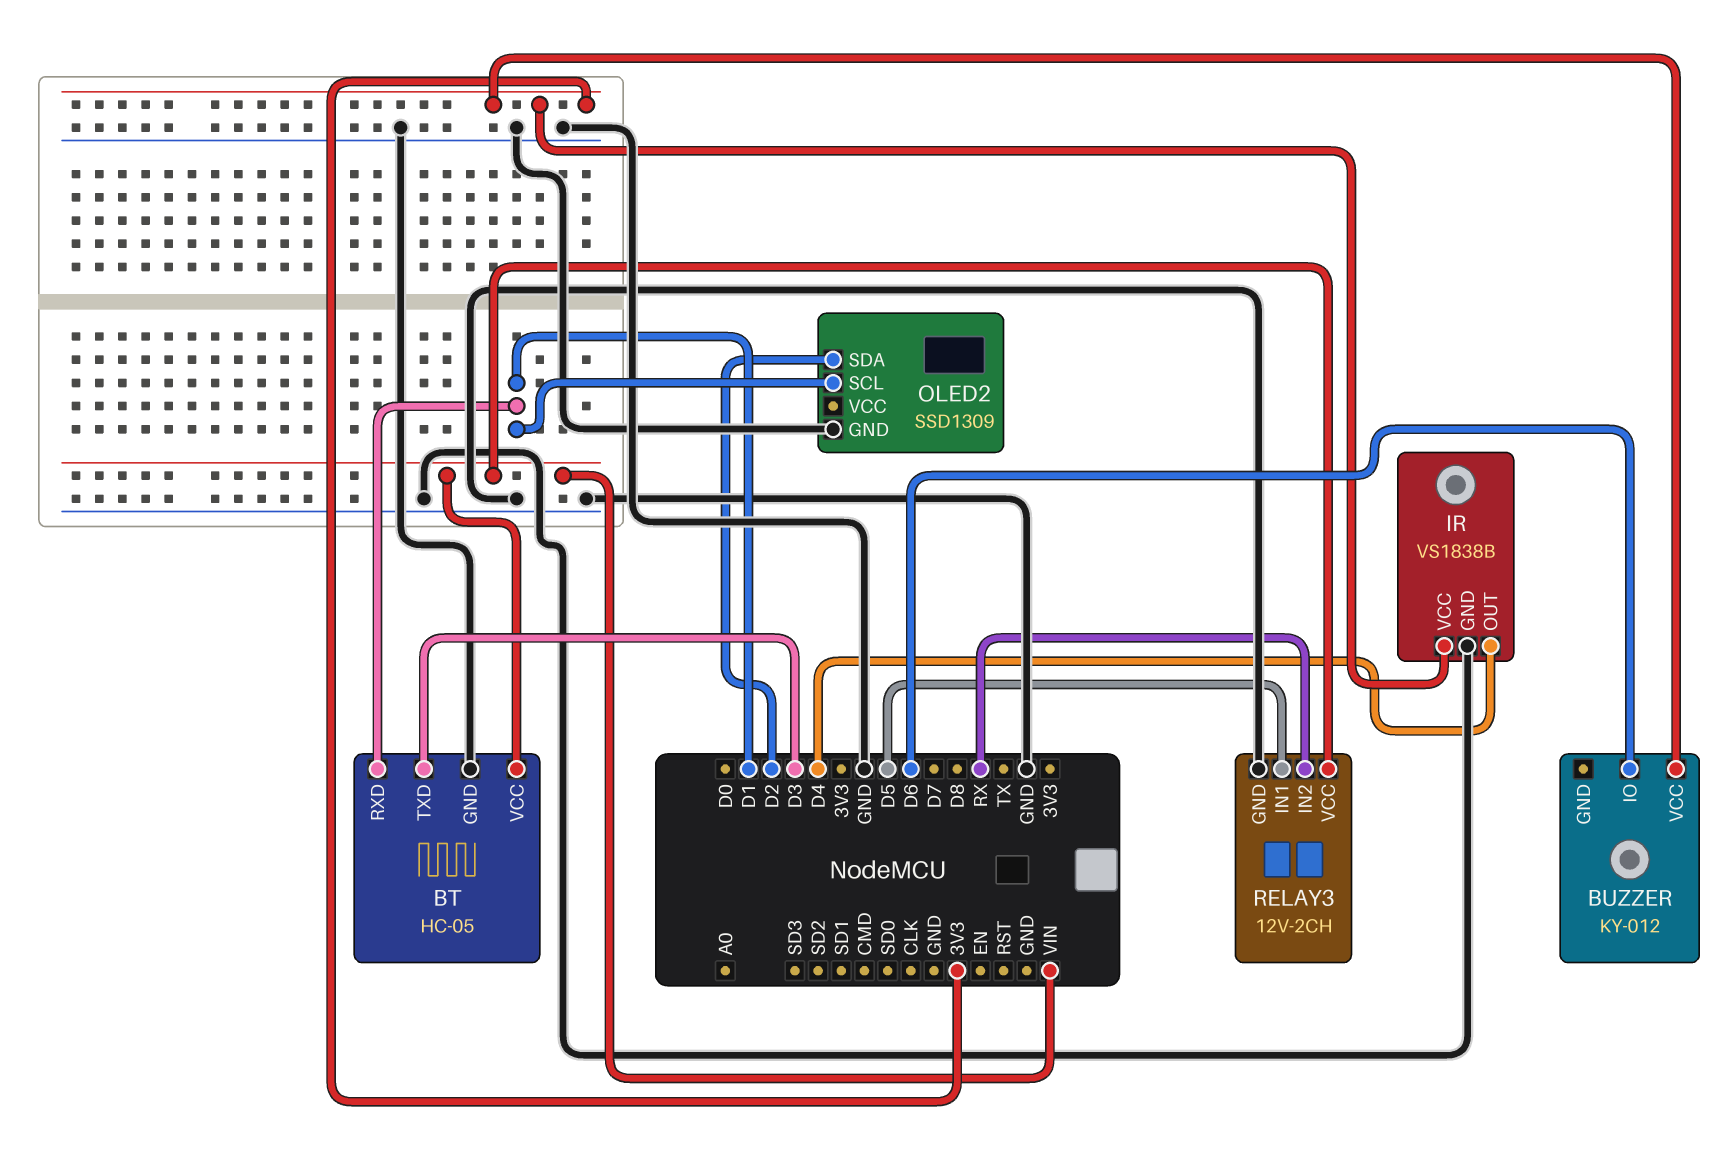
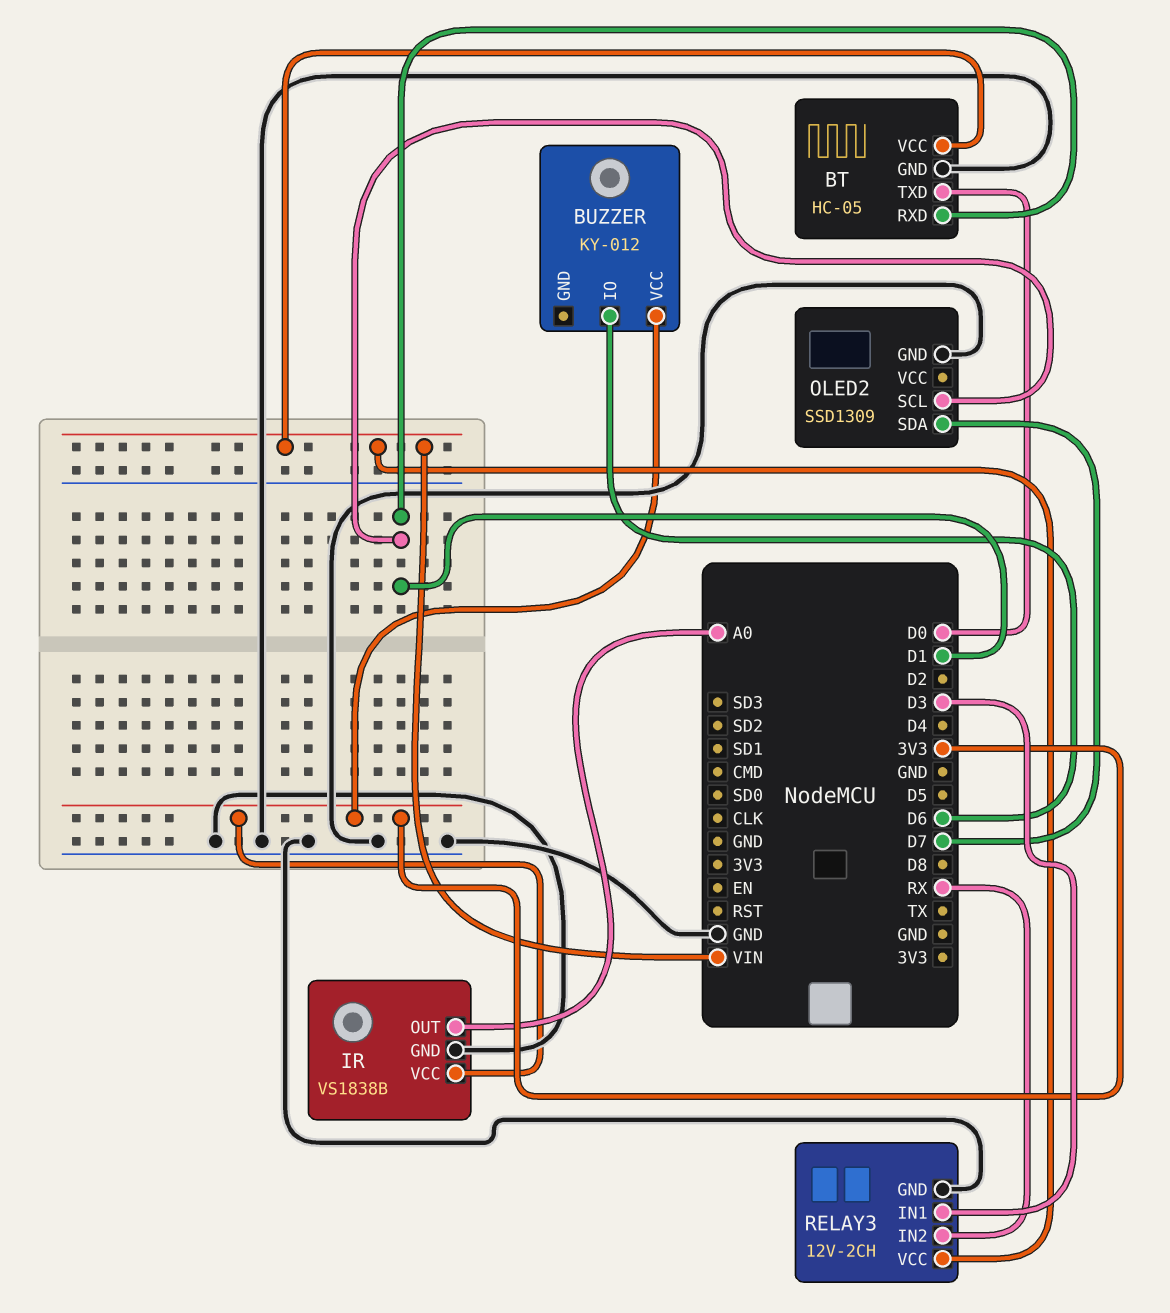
BT pin TXD: D3 -> D0
IR pin OUT: D4 -> A0
OLED2 pin SDA: D2 -> D7
RELAY3 pin IN1: D5 -> D3

